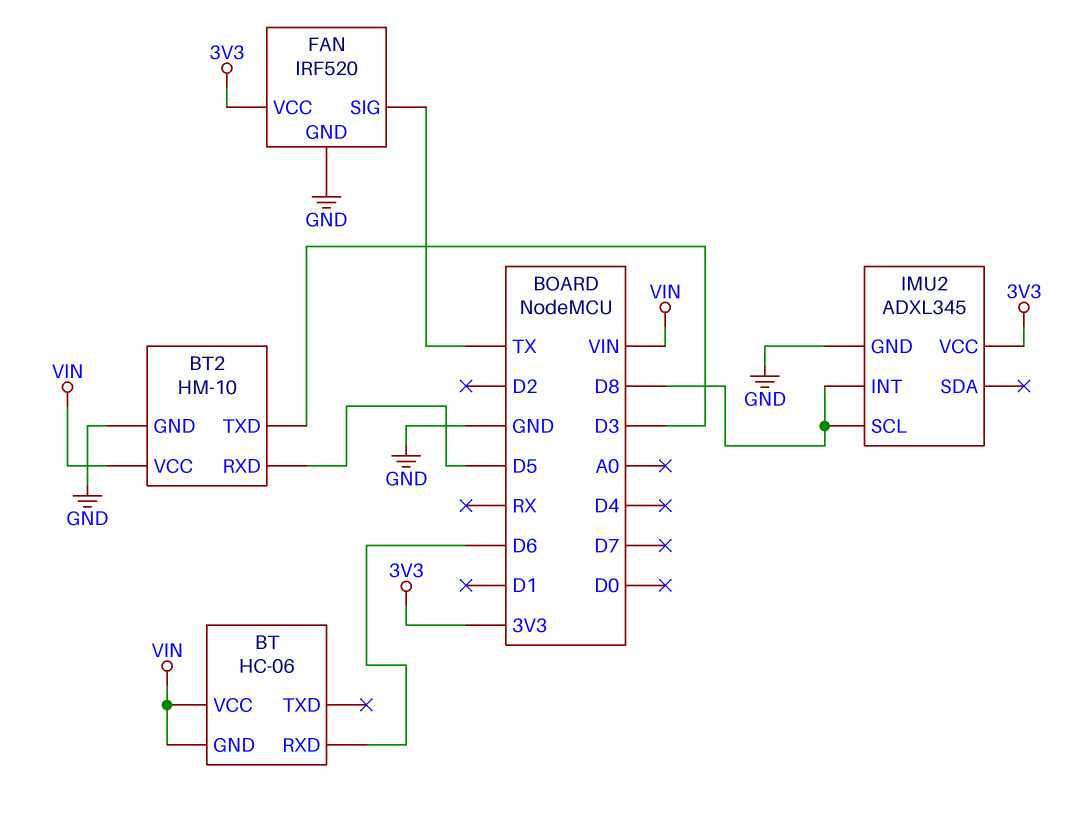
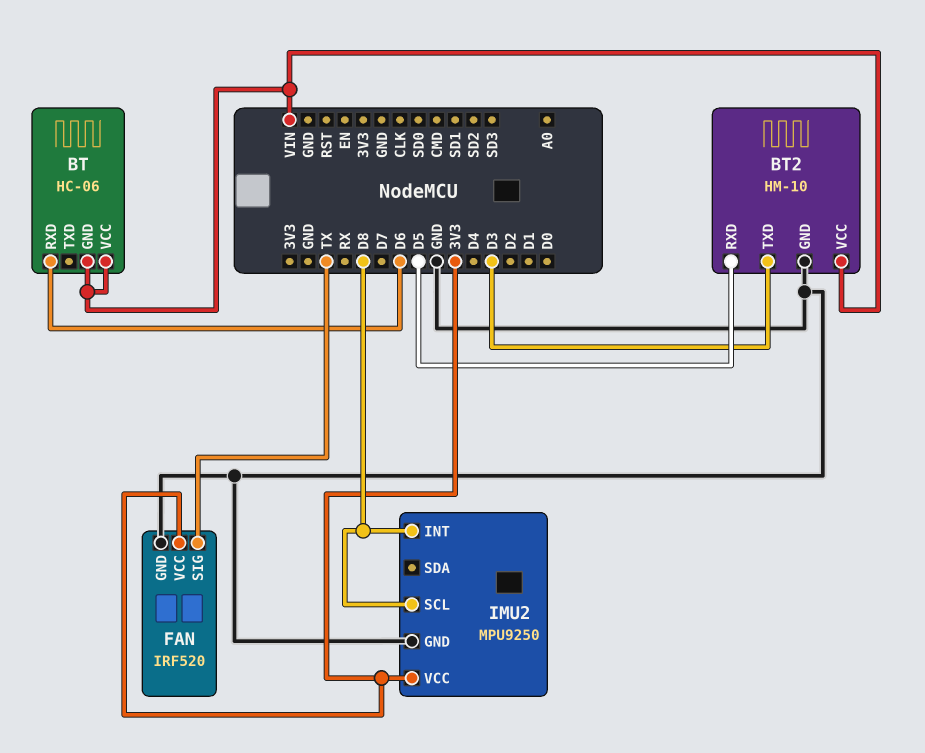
IMU2: ADXL345 -> MPU9250

